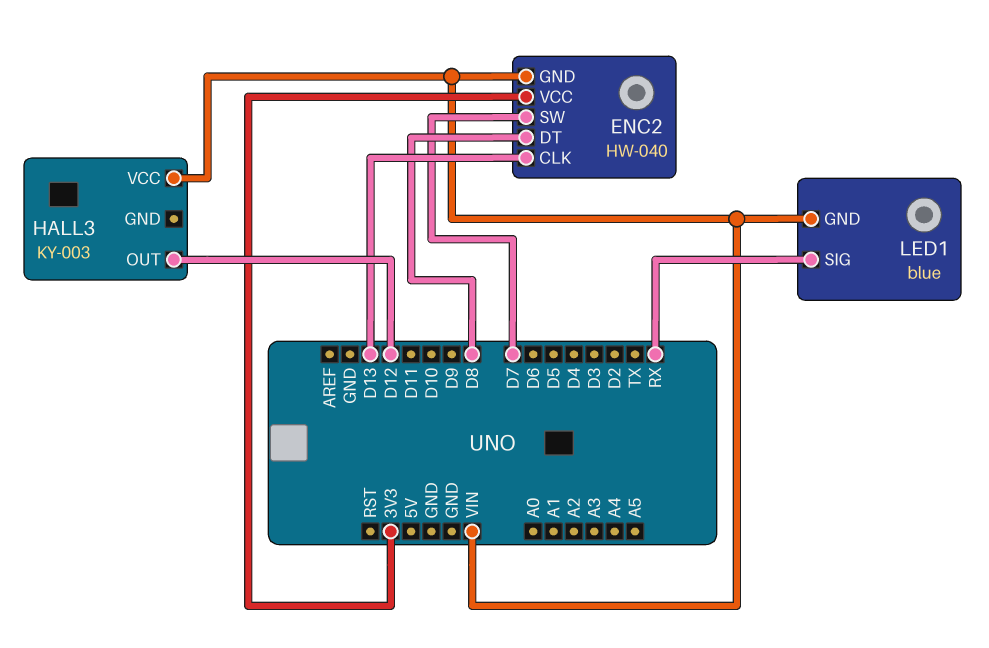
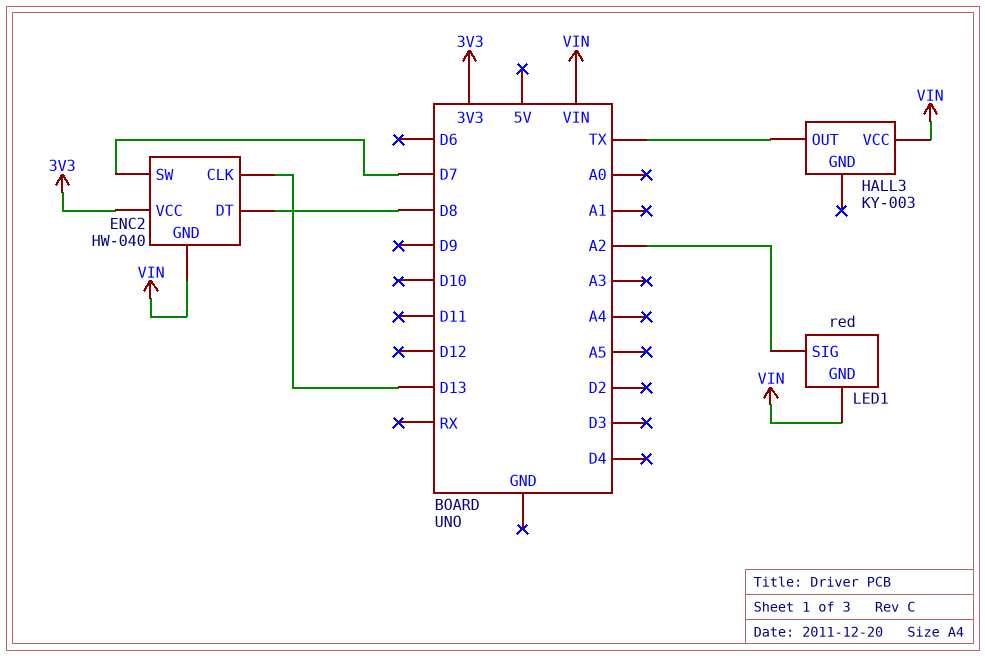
HALL3 pin OUT: D12 -> TX
LED1: blue -> red
LED1 pin SIG: RX -> A2

